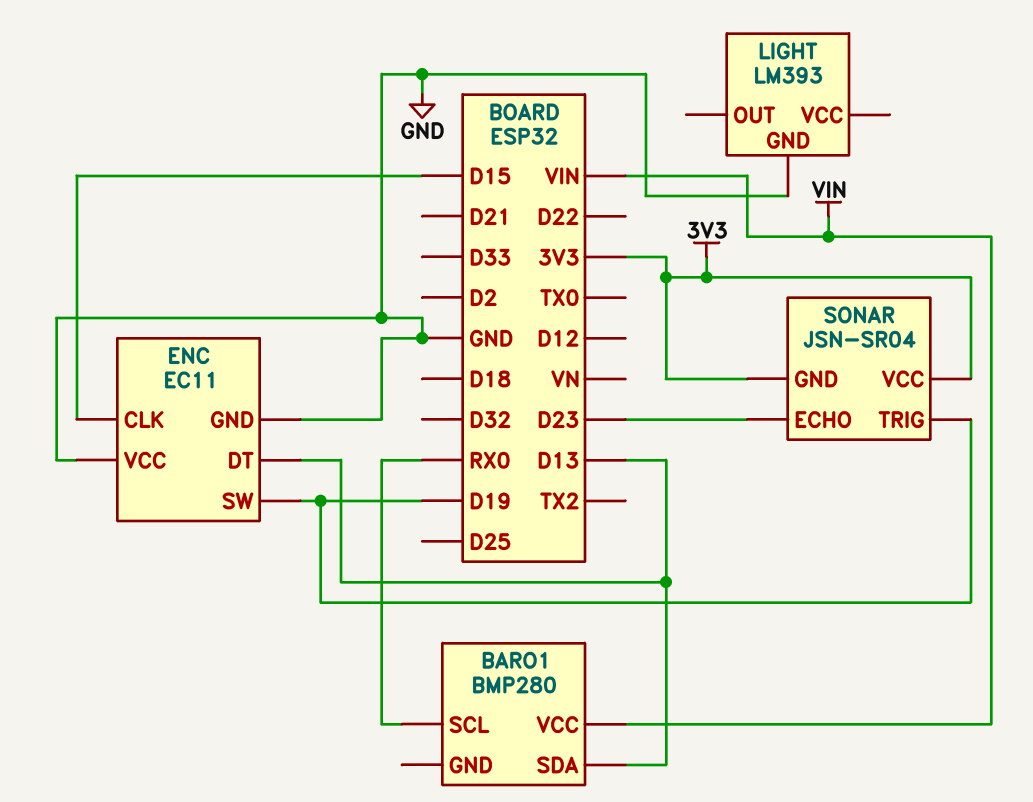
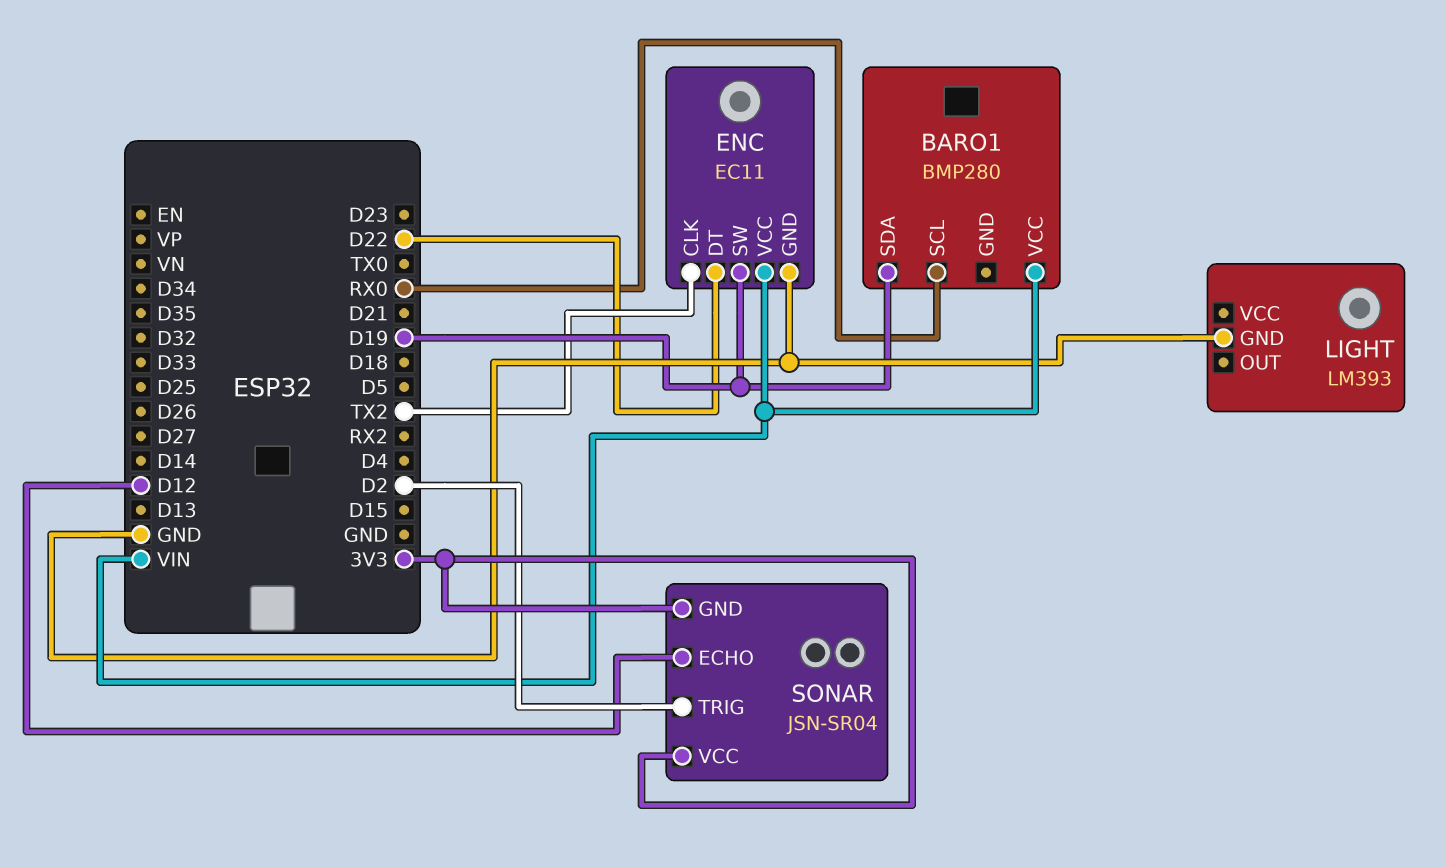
BARO1 pin SDA: D13 -> D19
ENC pin CLK: D15 -> TX2
ENC pin DT: D13 -> D22
ENC pin VCC: GND -> VIN
SONAR pin ECHO: D23 -> D12
SONAR pin TRIG: D19 -> D2

